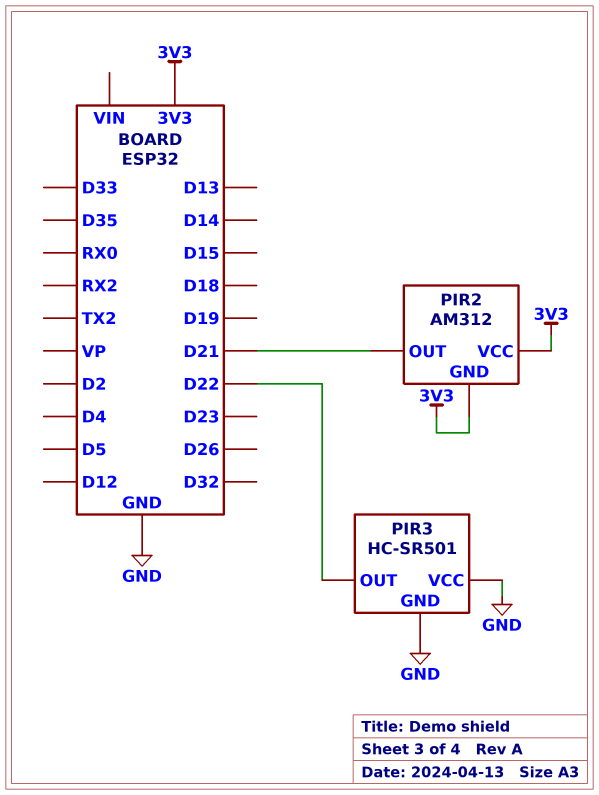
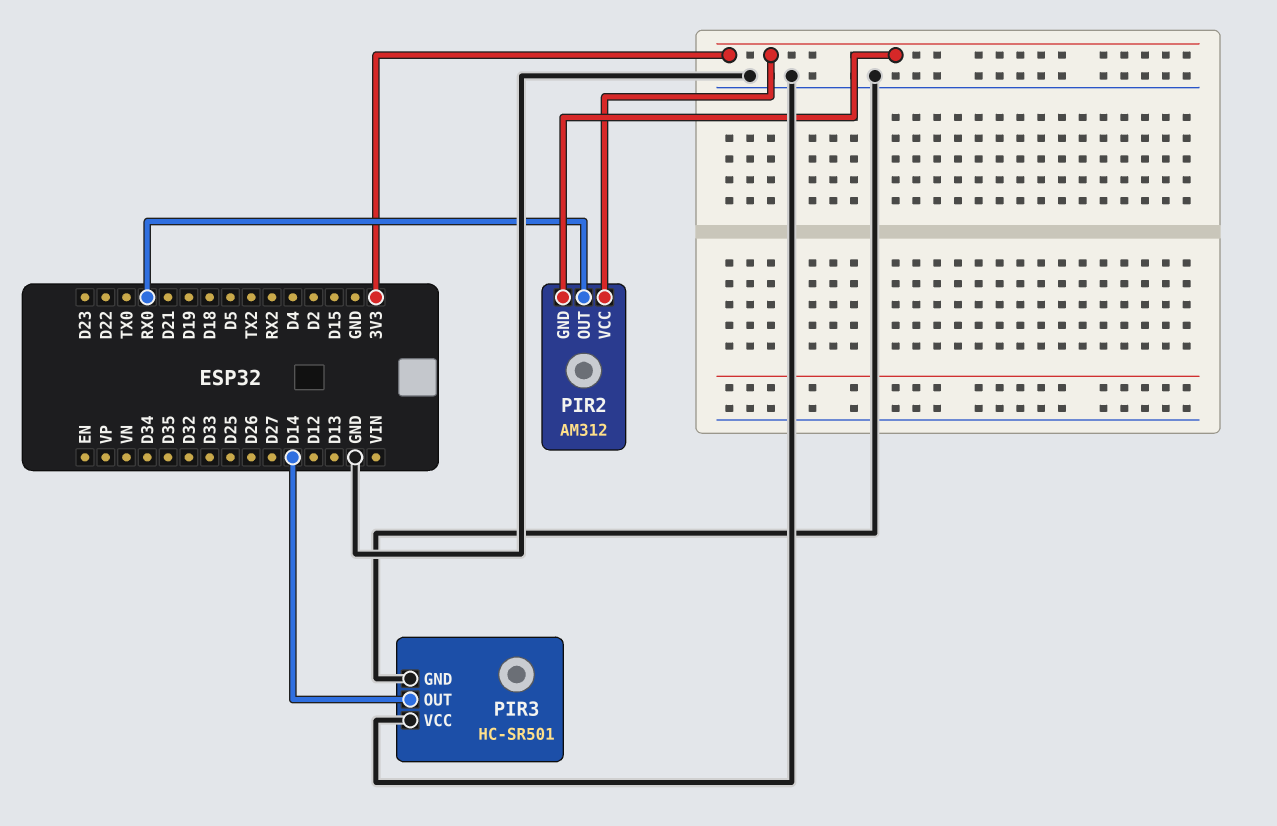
PIR2 pin OUT: D21 -> RX0
PIR3 pin OUT: D22 -> D14

